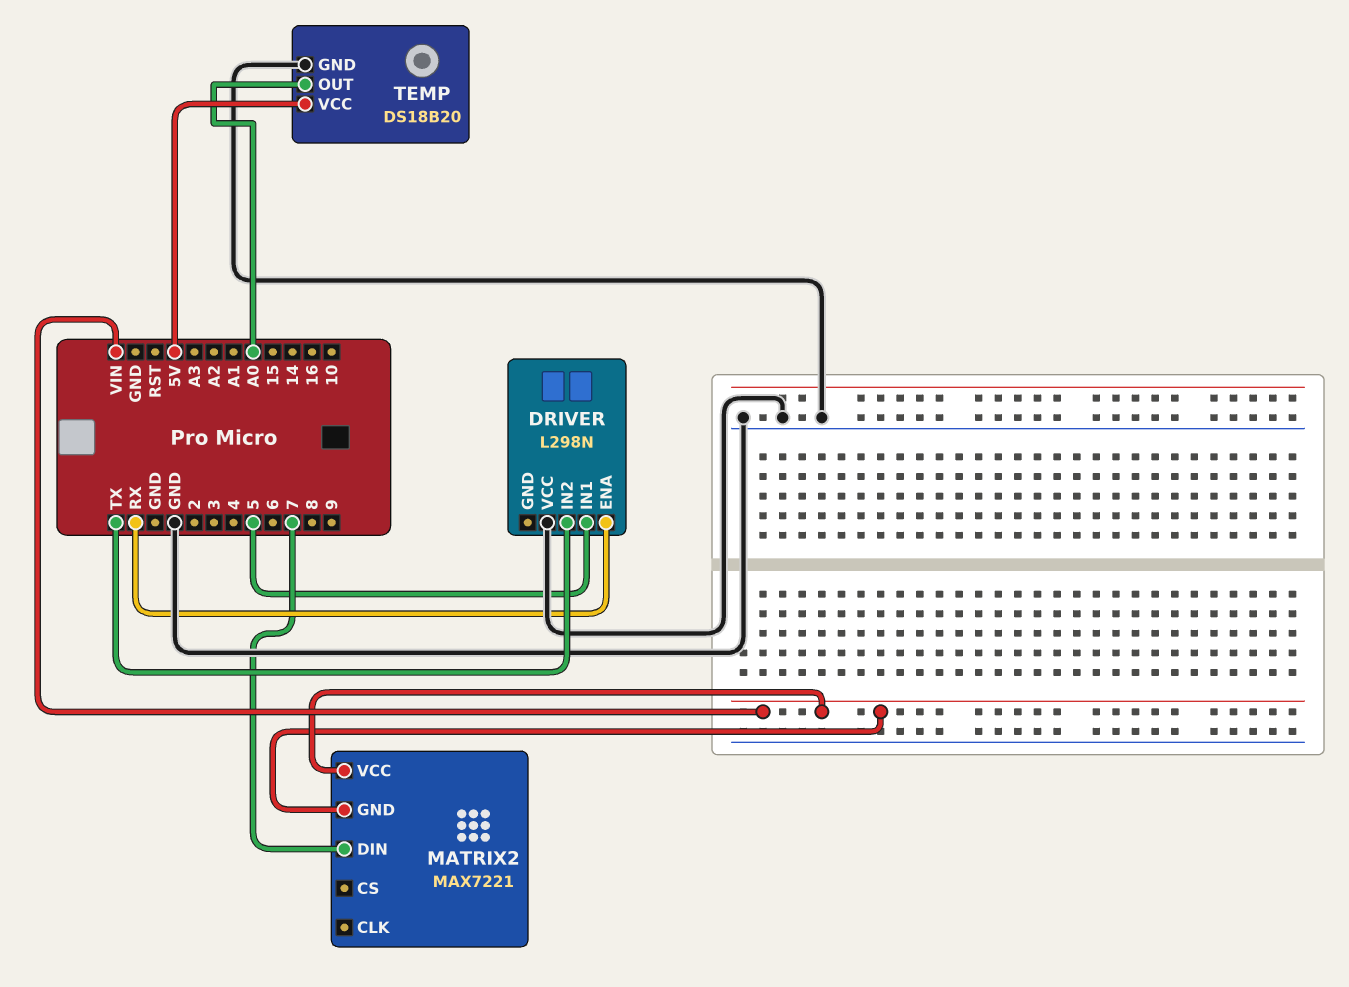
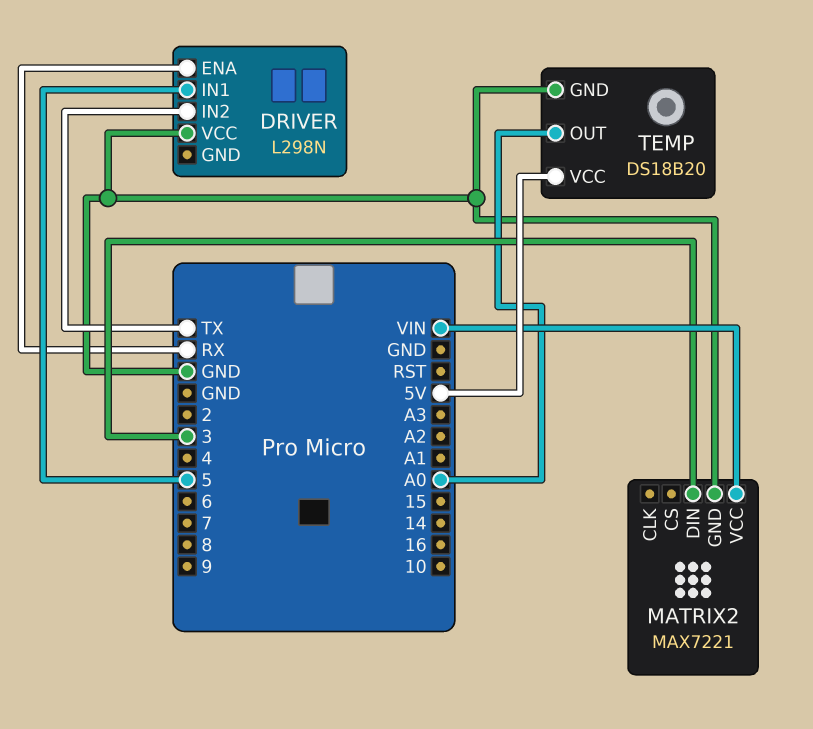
MATRIX2 pin DIN: 7 -> 3
MATRIX2 pin GND: VIN -> GND

